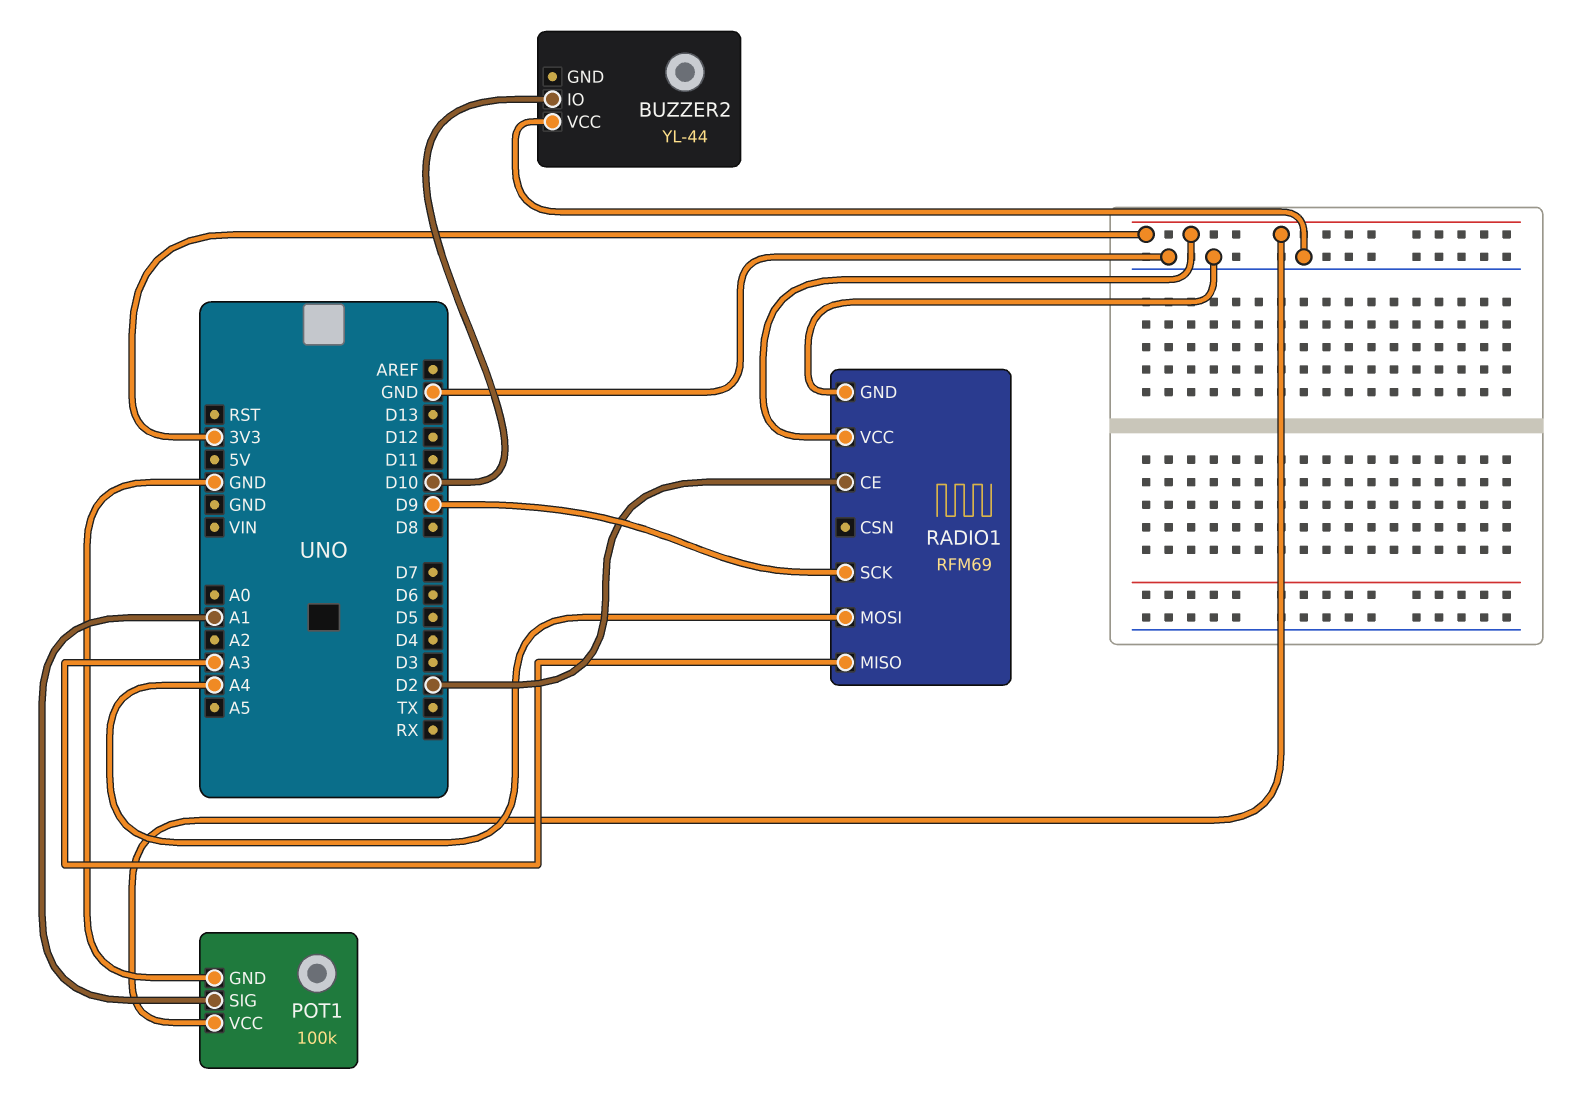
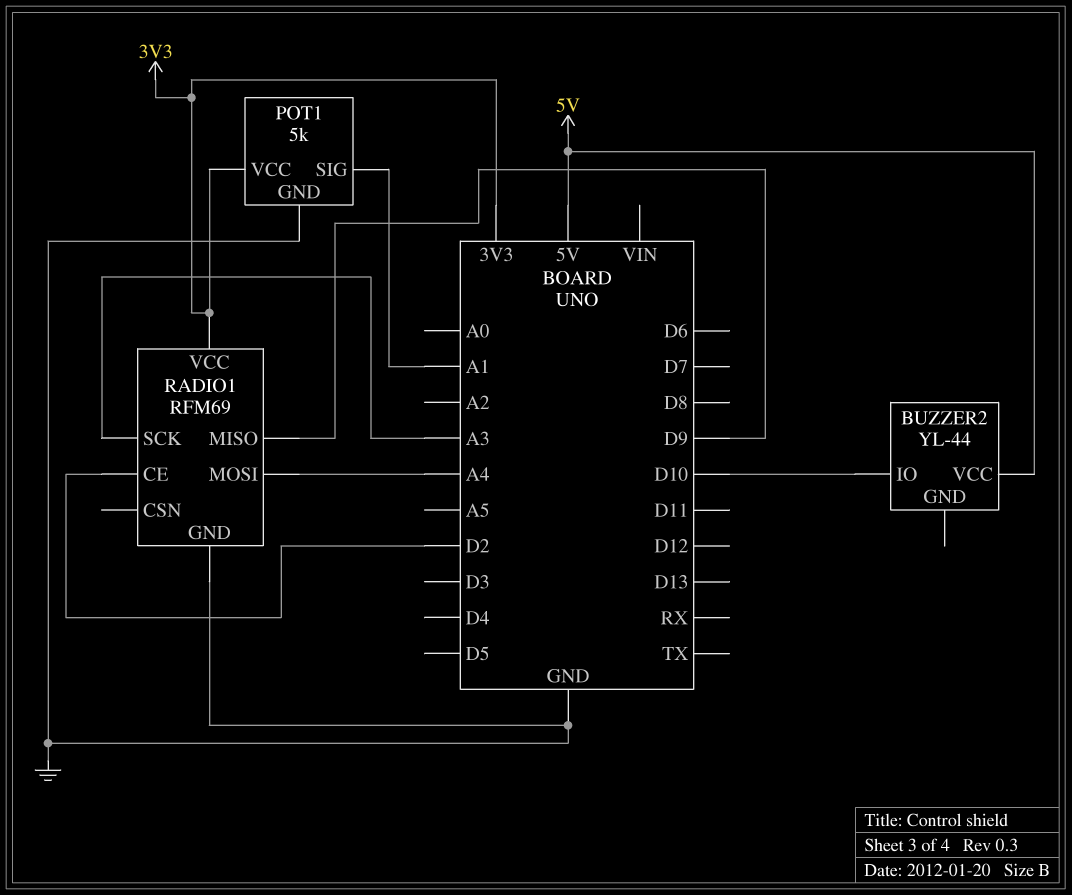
BUZZER2 pin VCC: GND -> 5V
POT1: 100k -> 5k
RADIO1 pin MISO: A3 -> D9
RADIO1 pin SCK: D9 -> A3

